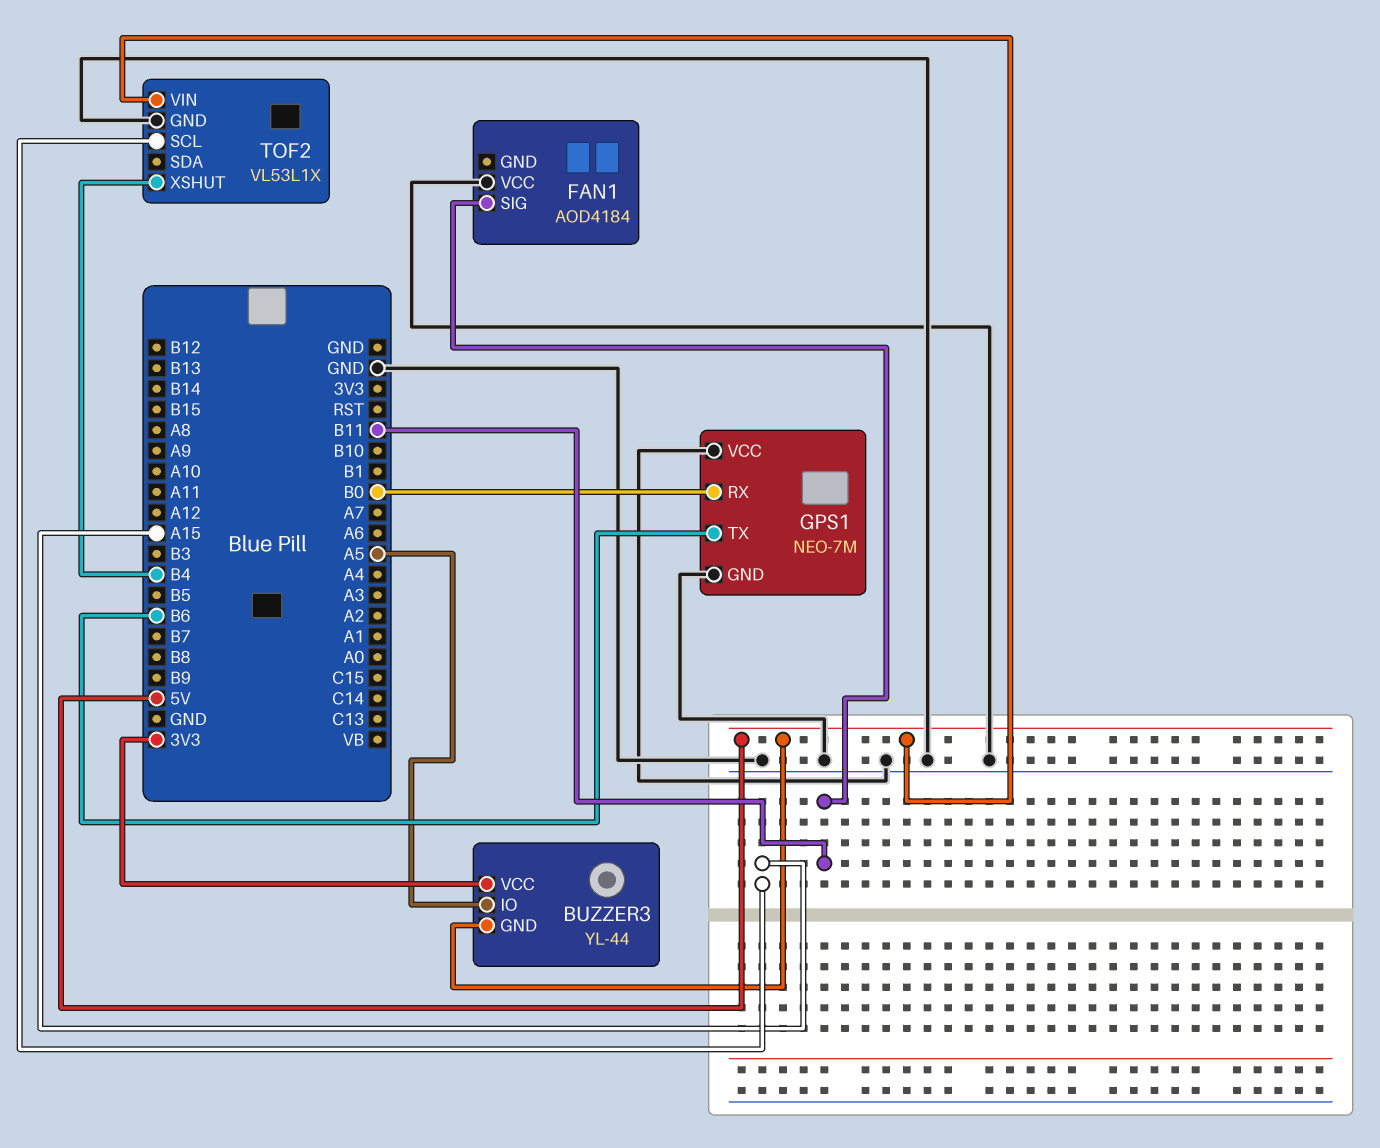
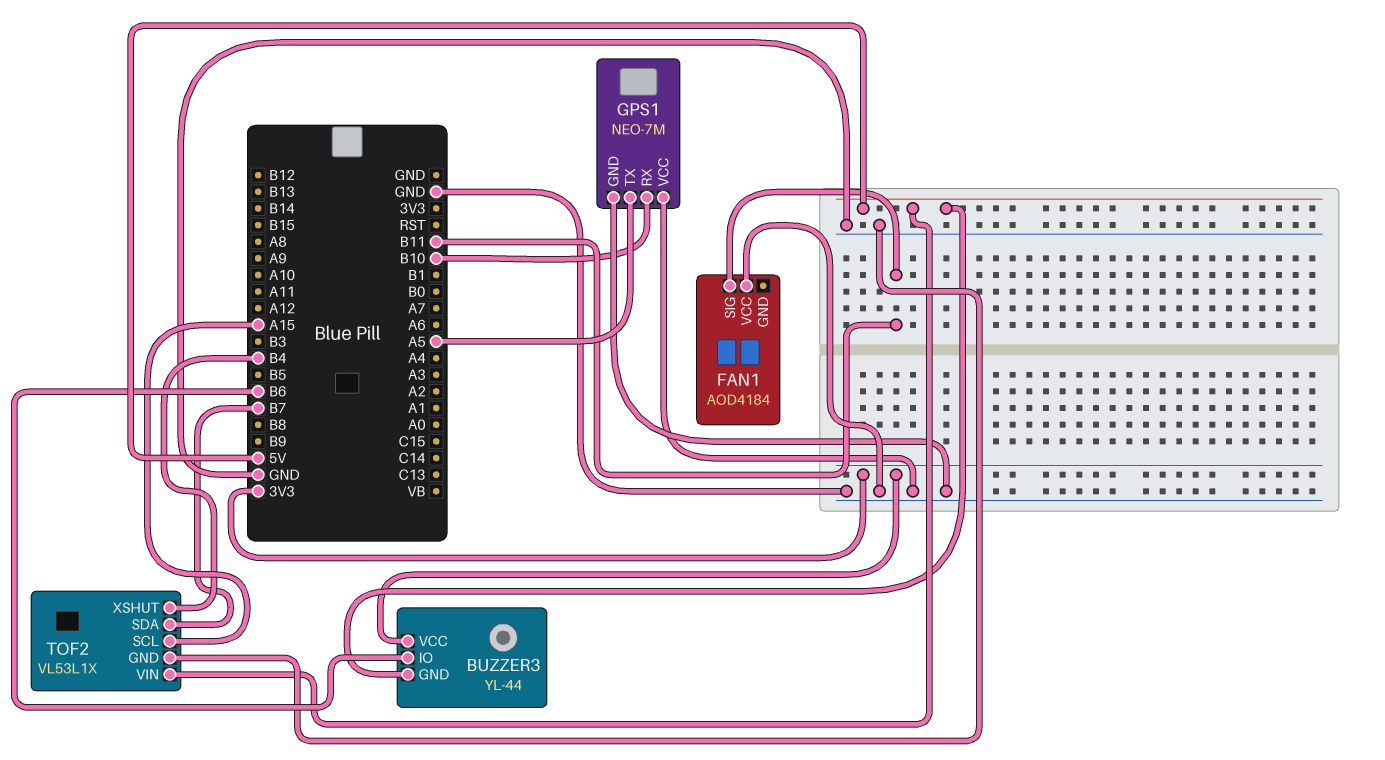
BUZZER3 pin IO: A5 -> B6
GPS1 pin RX: B0 -> B10
GPS1 pin TX: B6 -> A5
TOF2 pin SDA: none -> B7

